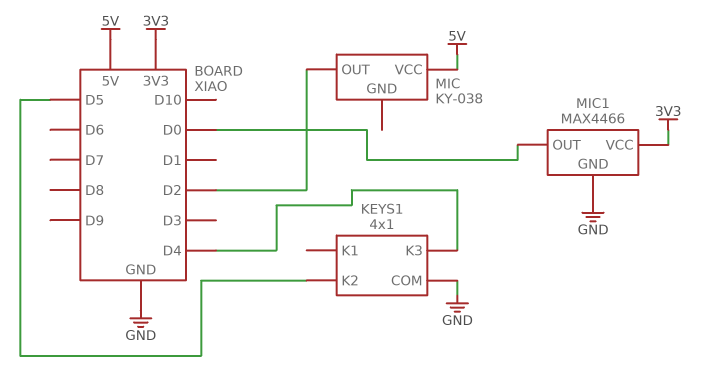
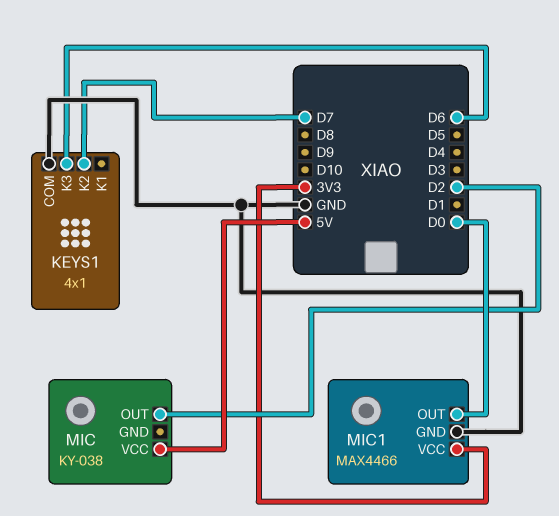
KEYS1 pin K2: D5 -> D7
KEYS1 pin K3: D4 -> D6

